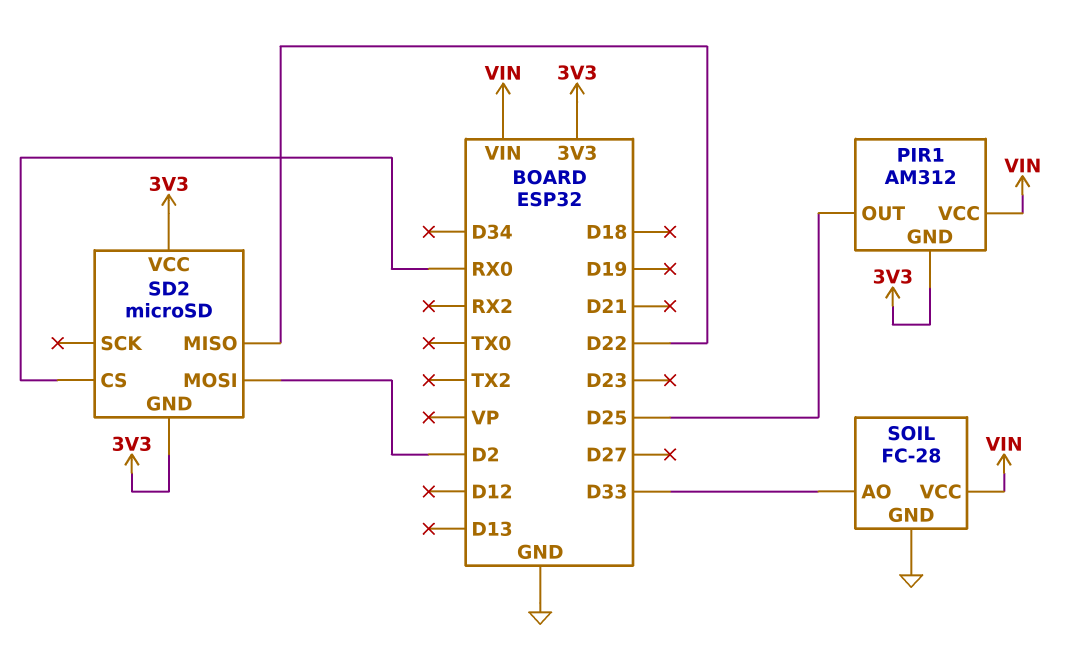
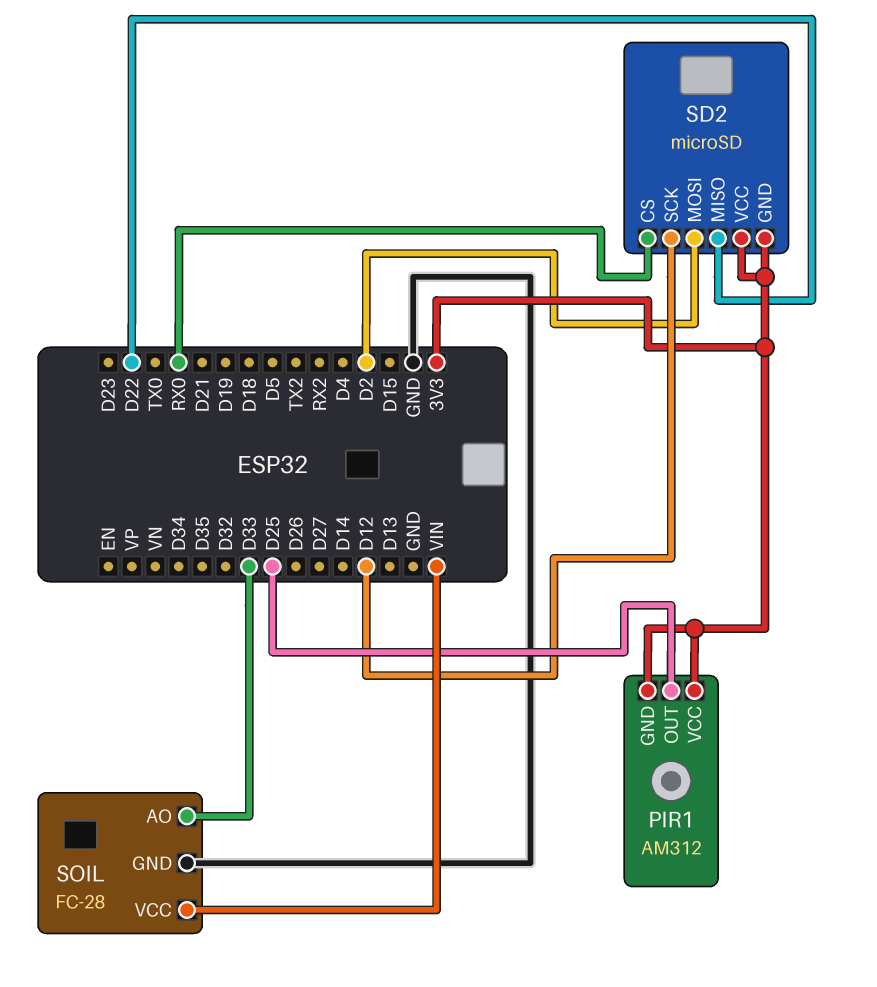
PIR1 pin VCC: VIN -> 3V3
SD2 pin SCK: none -> D12

